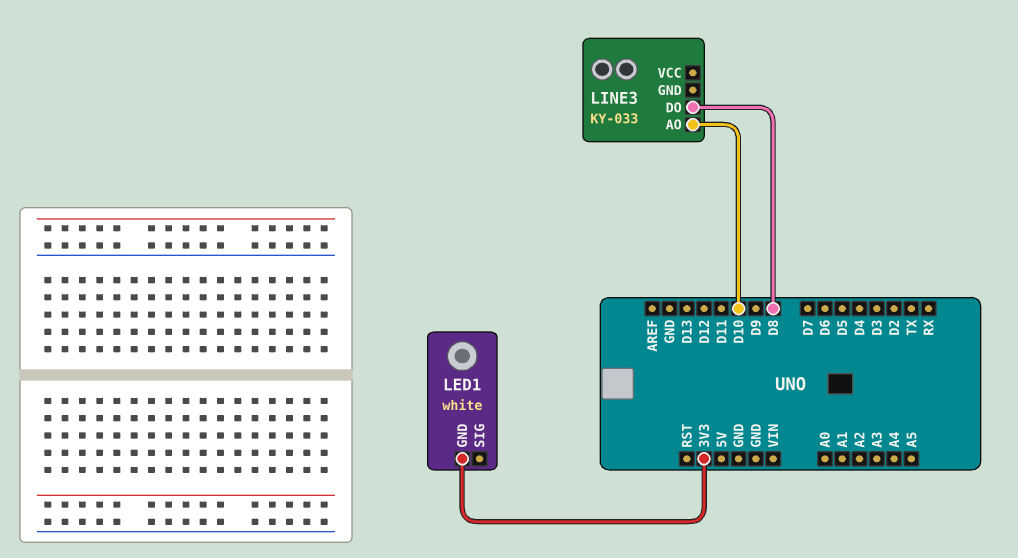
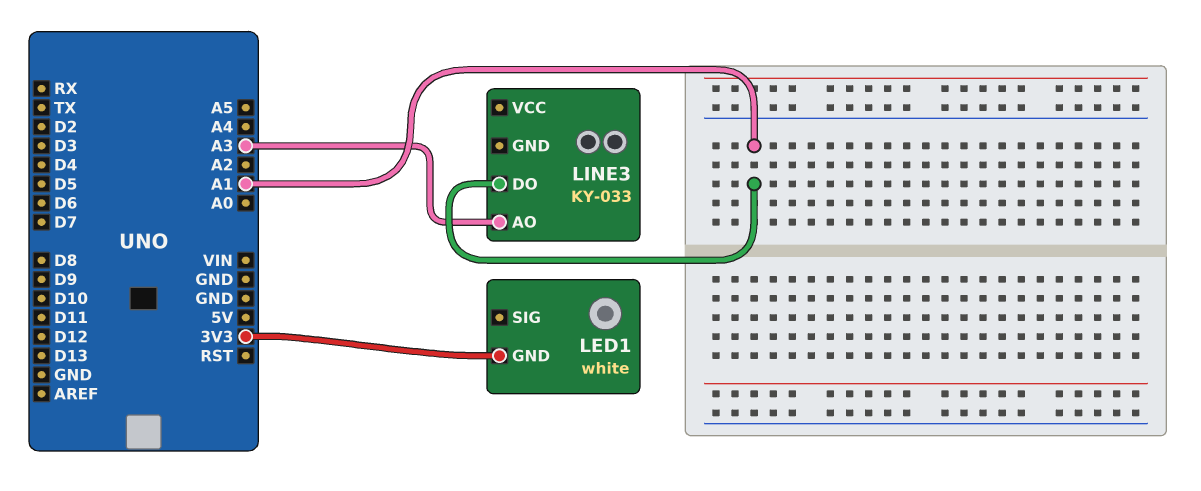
LINE3 pin AO: D10 -> A3
LINE3 pin DO: D8 -> A1

